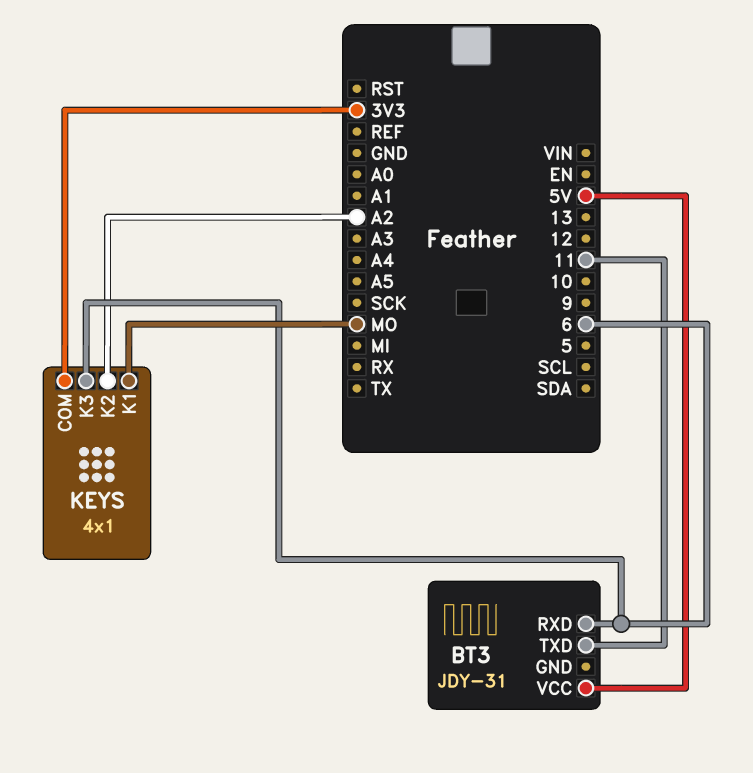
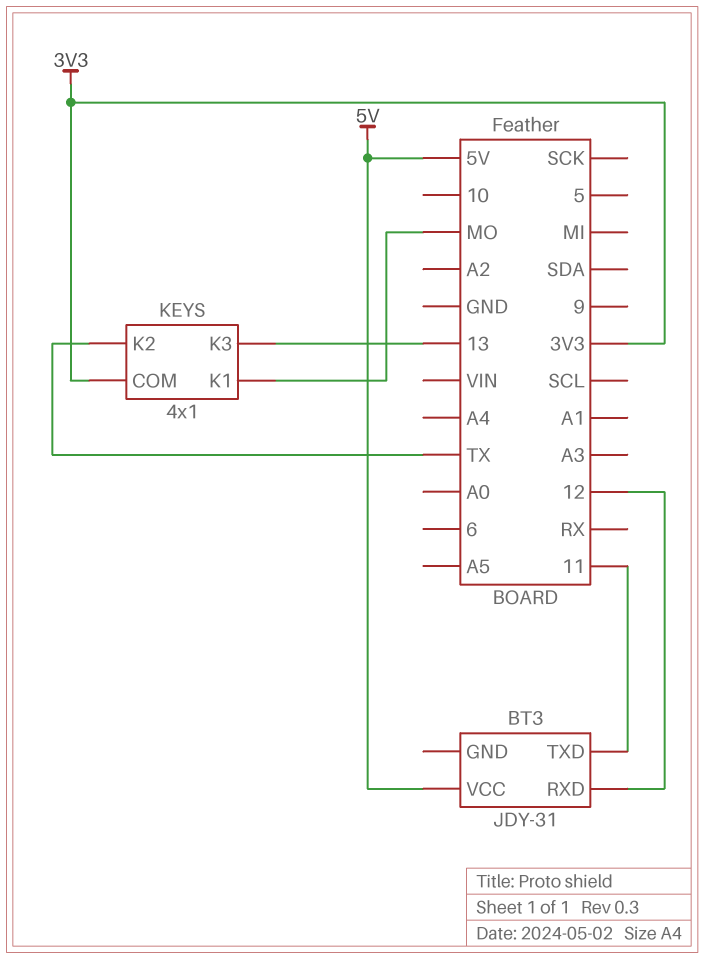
BT3 pin RXD: 6 -> 12
KEYS pin K2: A2 -> TX
KEYS pin K3: 6 -> 13

